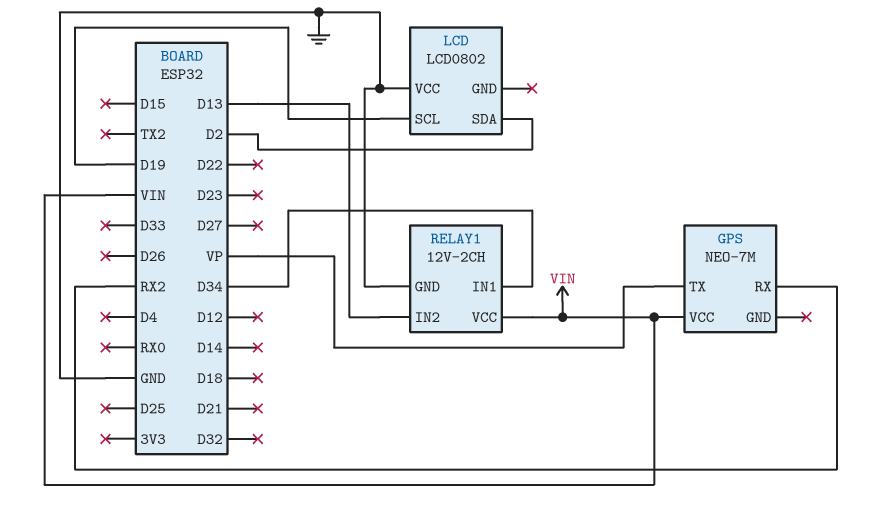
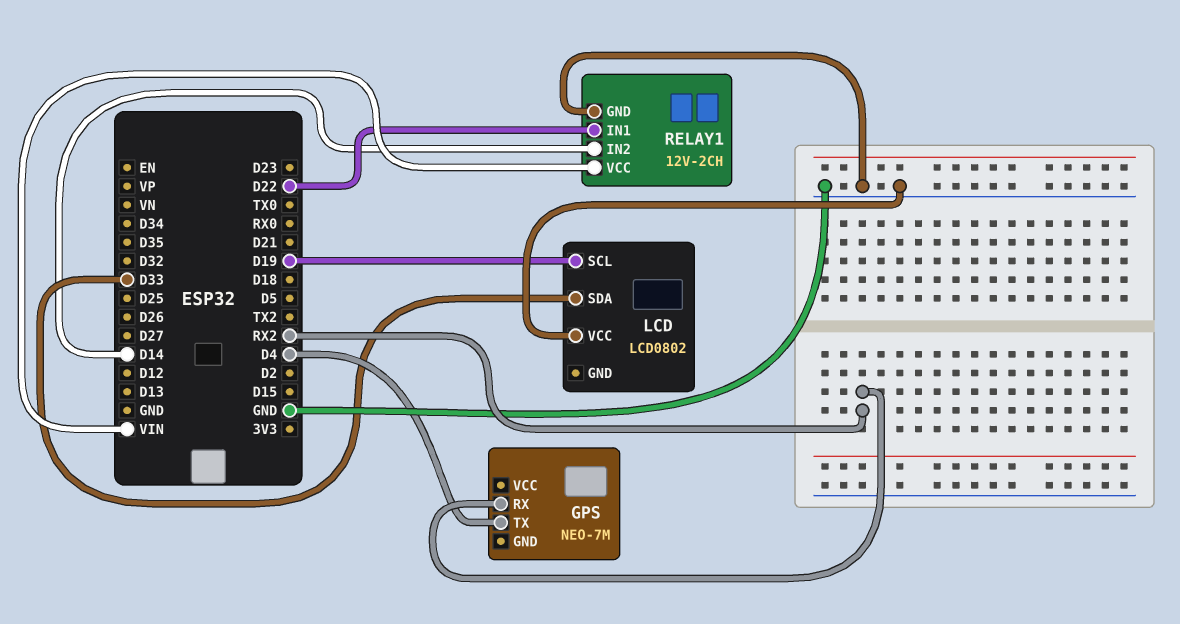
GPS pin TX: VP -> D4
GPS pin VCC: VIN -> none
LCD pin SDA: D2 -> D33
RELAY1 pin IN1: D34 -> D22
RELAY1 pin IN2: D13 -> D14

